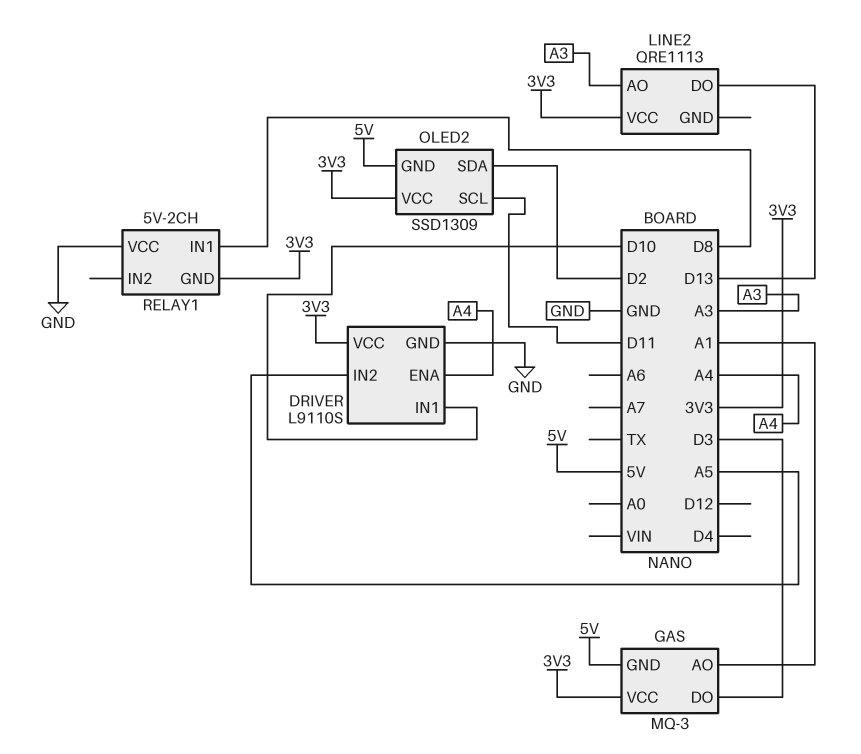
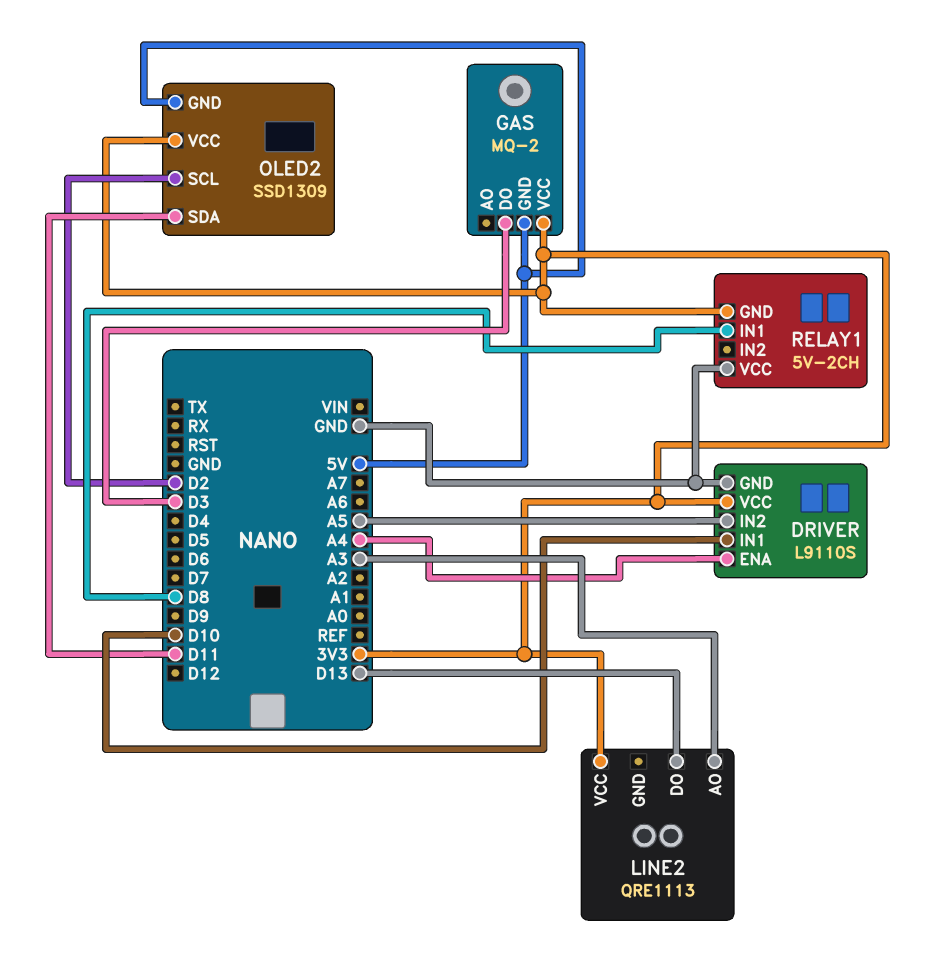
GAS: MQ-3 -> MQ-2
GAS pin AO: A1 -> none
OLED2 pin SCL: D11 -> D2
OLED2 pin SDA: D2 -> D11

